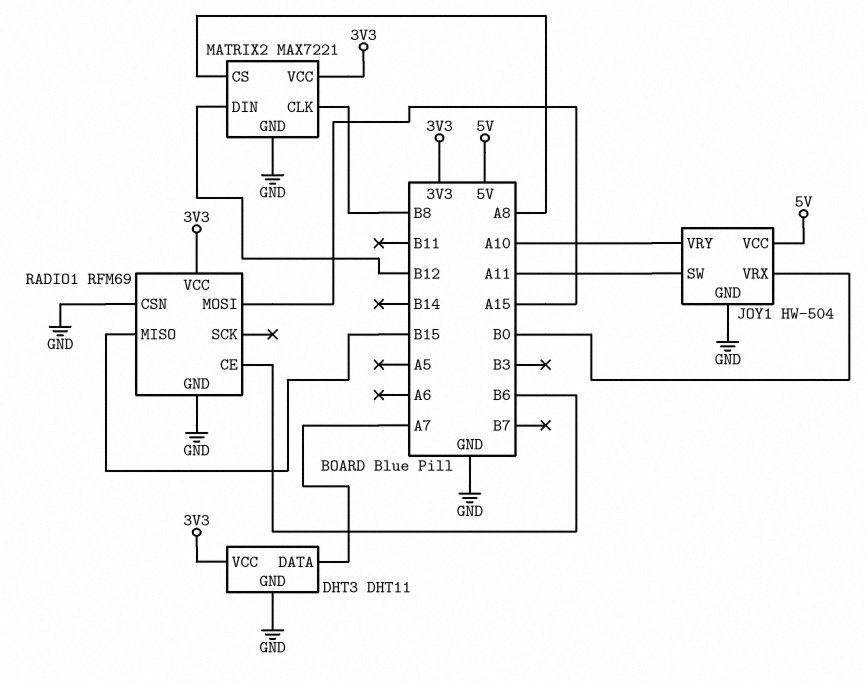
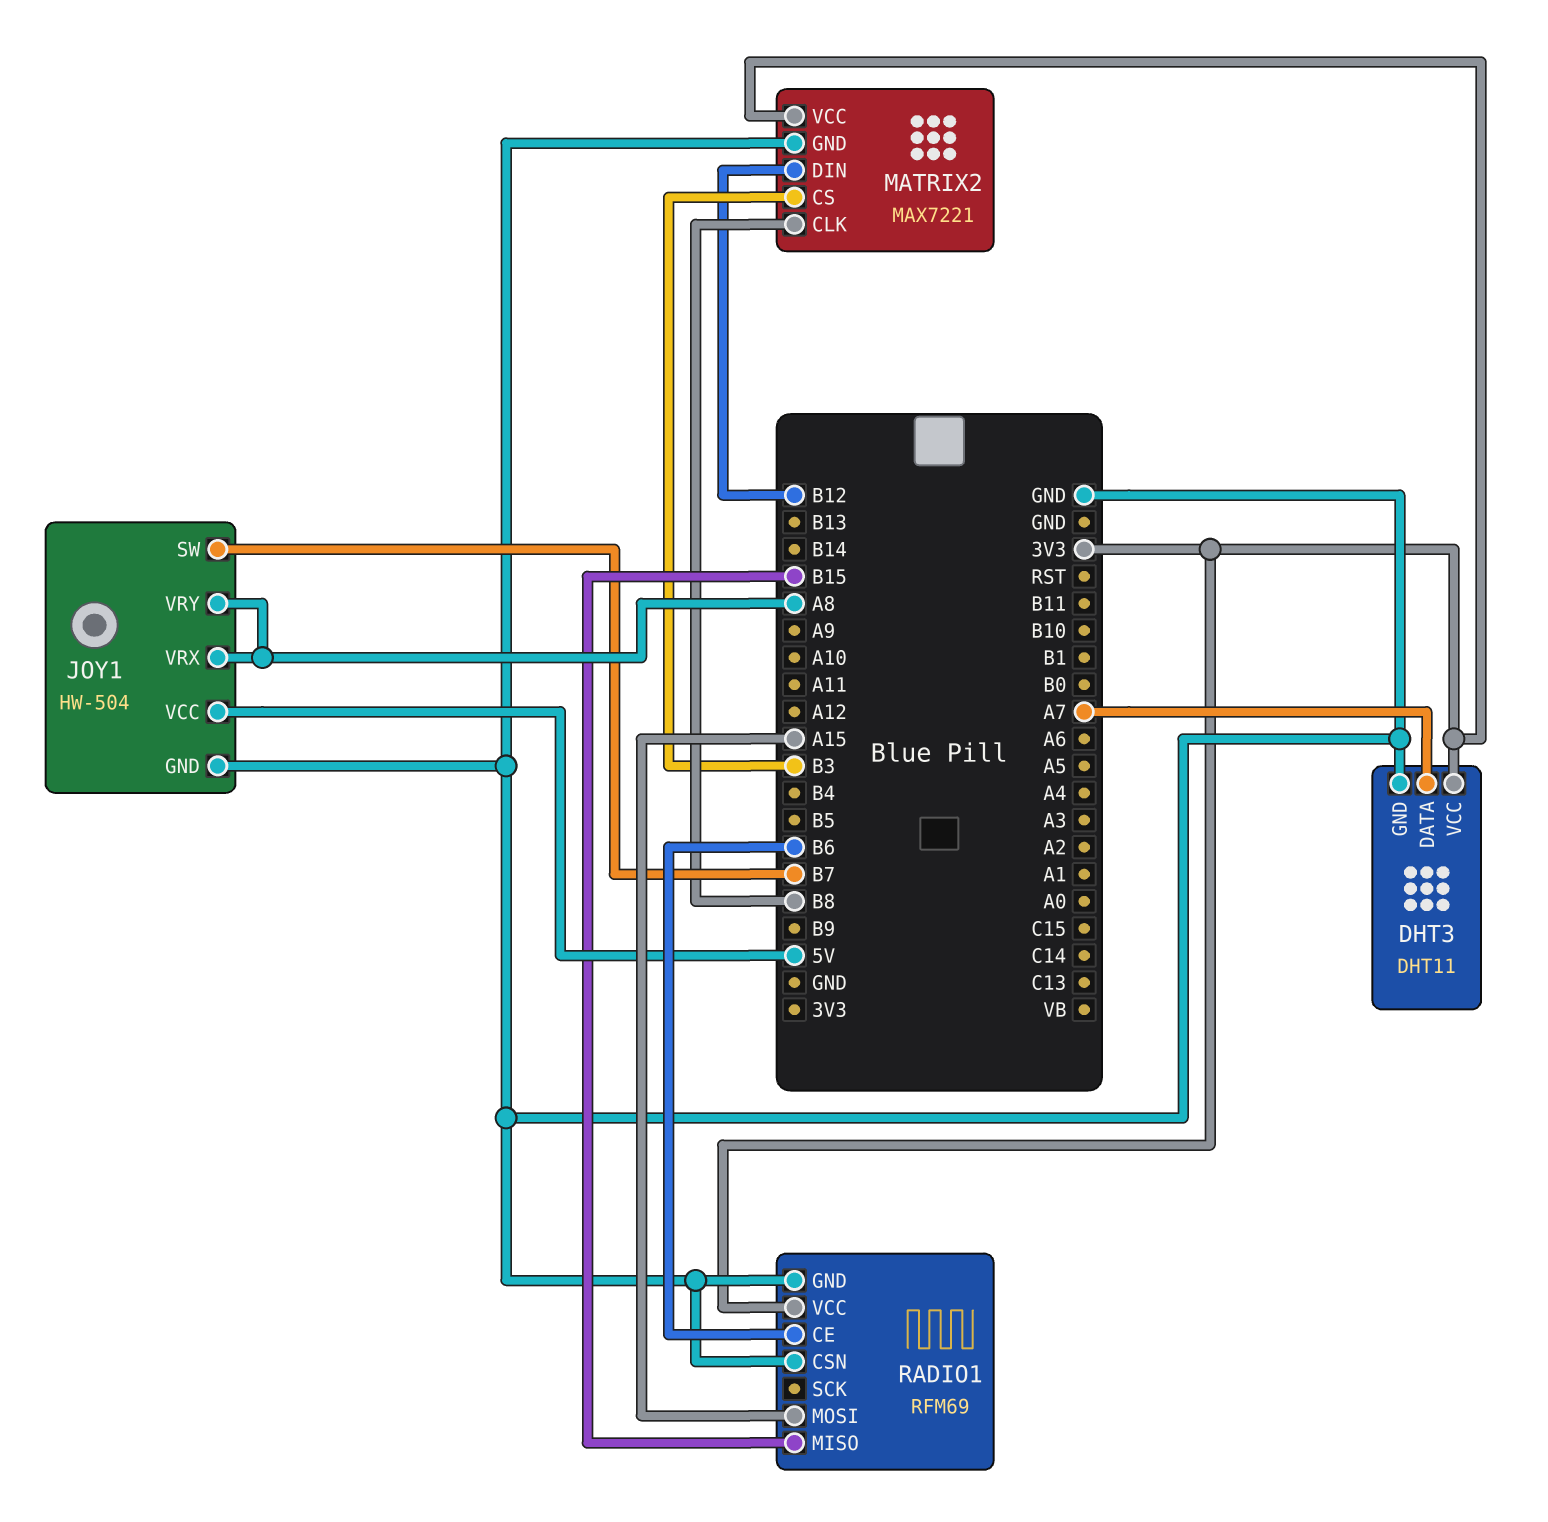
JOY1 pin SW: A11 -> B7
JOY1 pin VRX: B0 -> A8
JOY1 pin VRY: A10 -> A8
MATRIX2 pin CS: A8 -> B3

